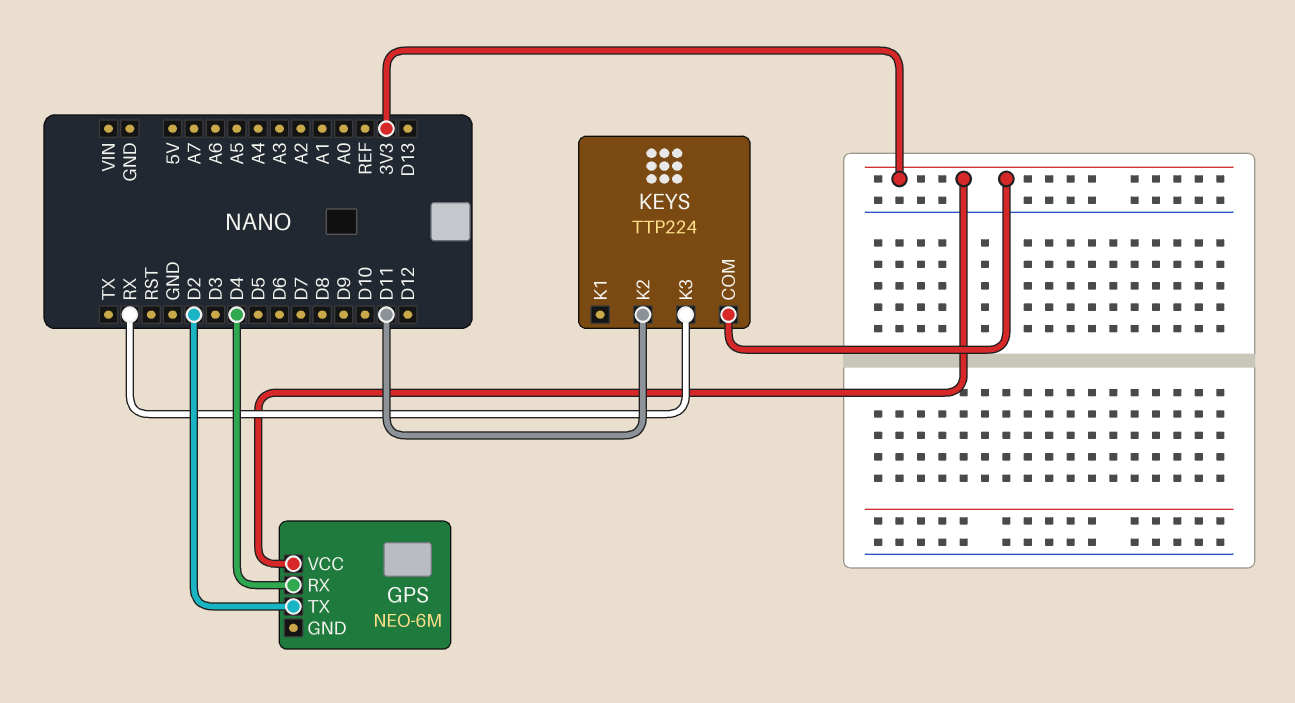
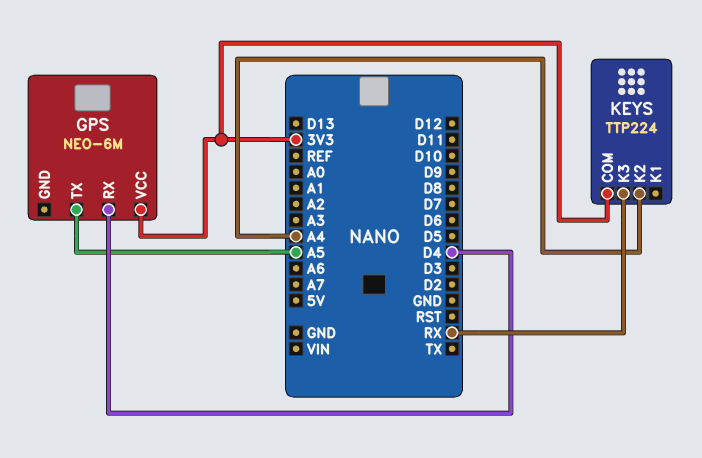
GPS pin TX: D2 -> A5
KEYS pin K2: D11 -> A4

